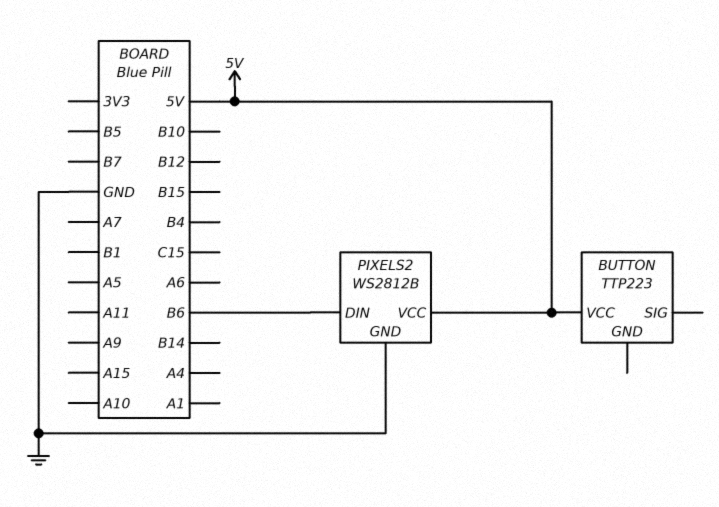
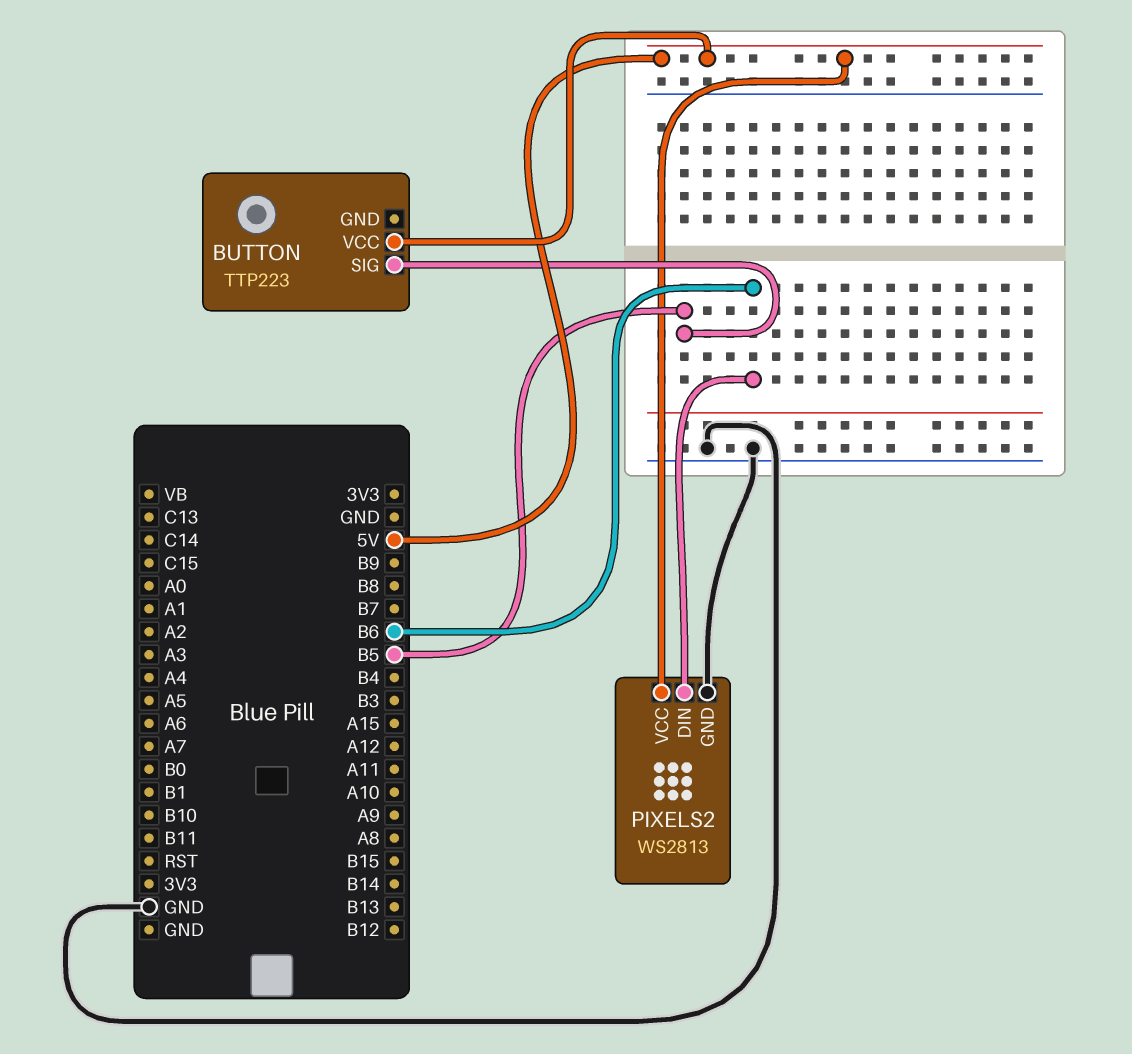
BUTTON pin SIG: none -> B5
PIXELS2: WS2812B -> WS2813

